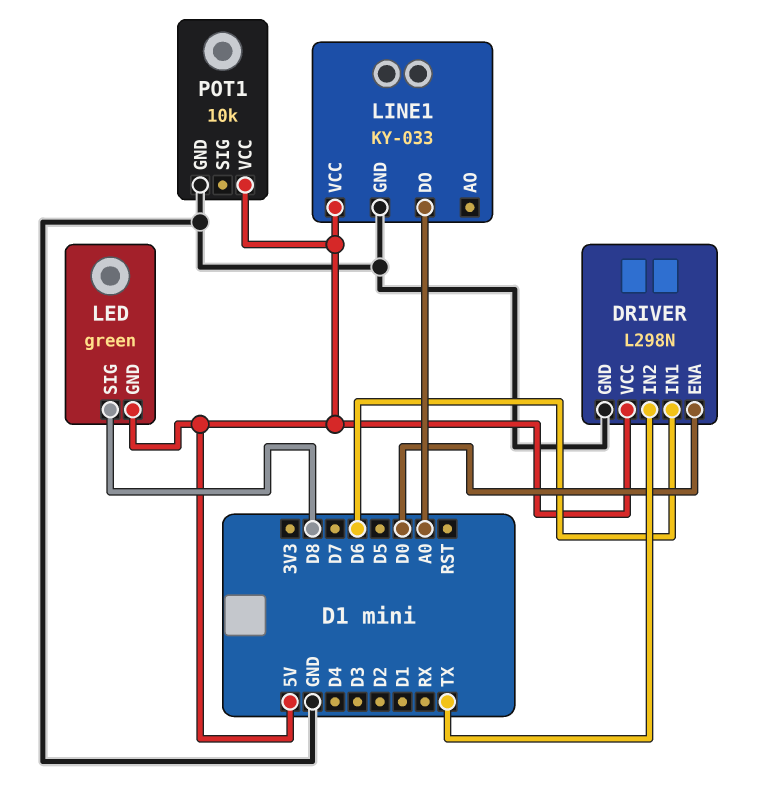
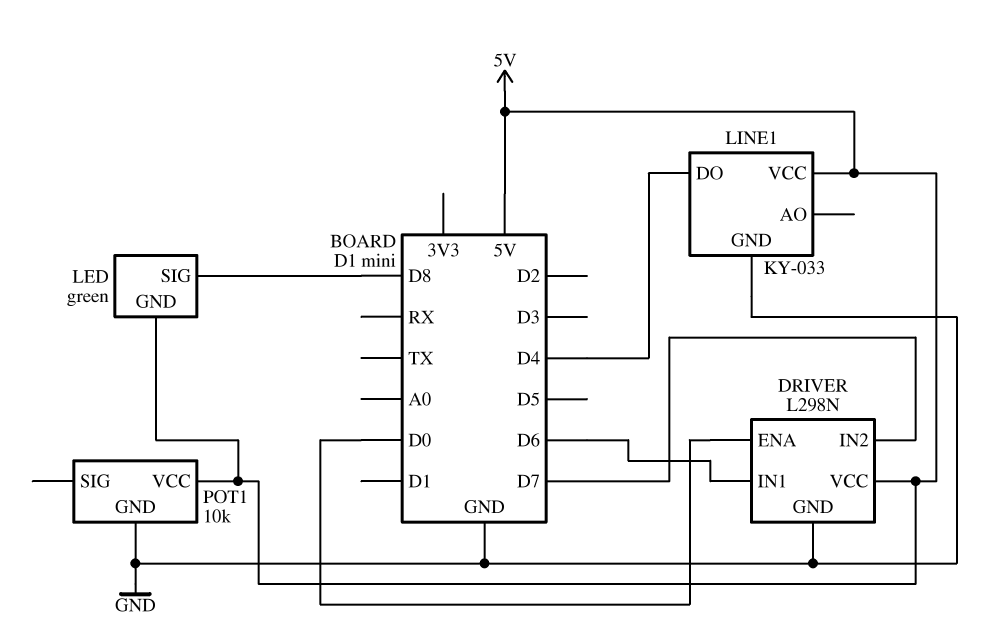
DRIVER pin IN2: TX -> D7
LINE1 pin DO: A0 -> D4

